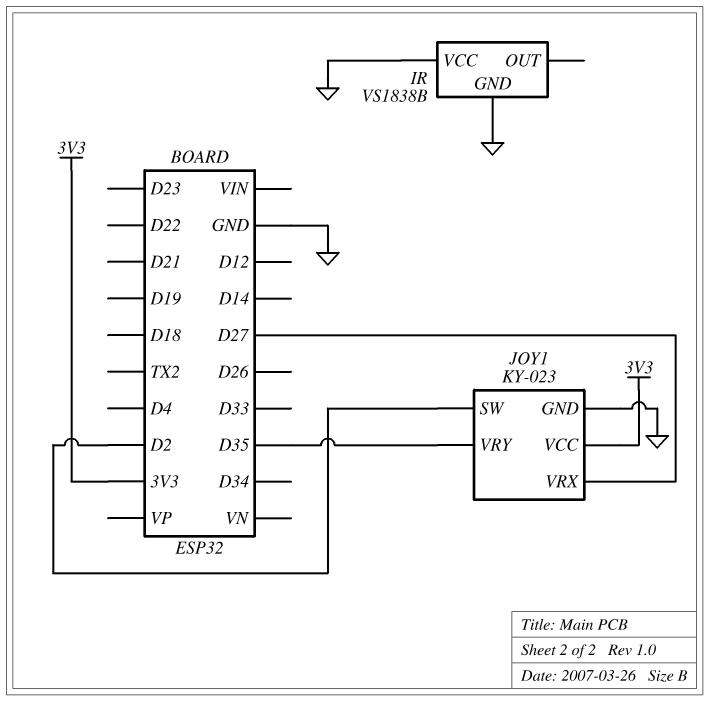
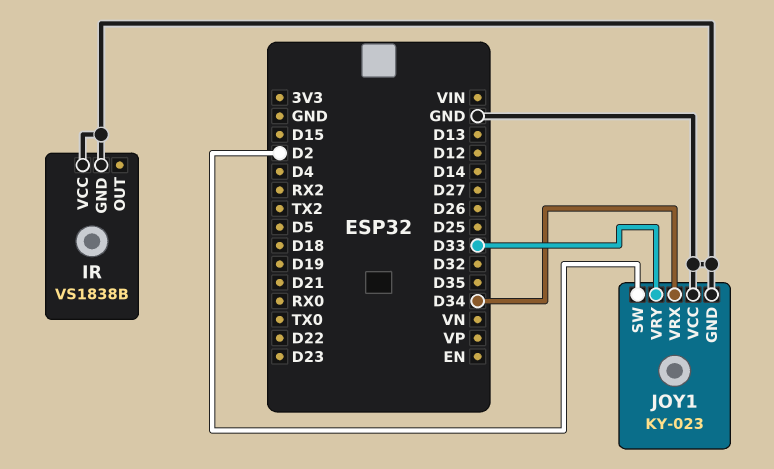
JOY1 pin VCC: 3V3 -> GND
JOY1 pin VRX: D27 -> D34
JOY1 pin VRY: D35 -> D33

